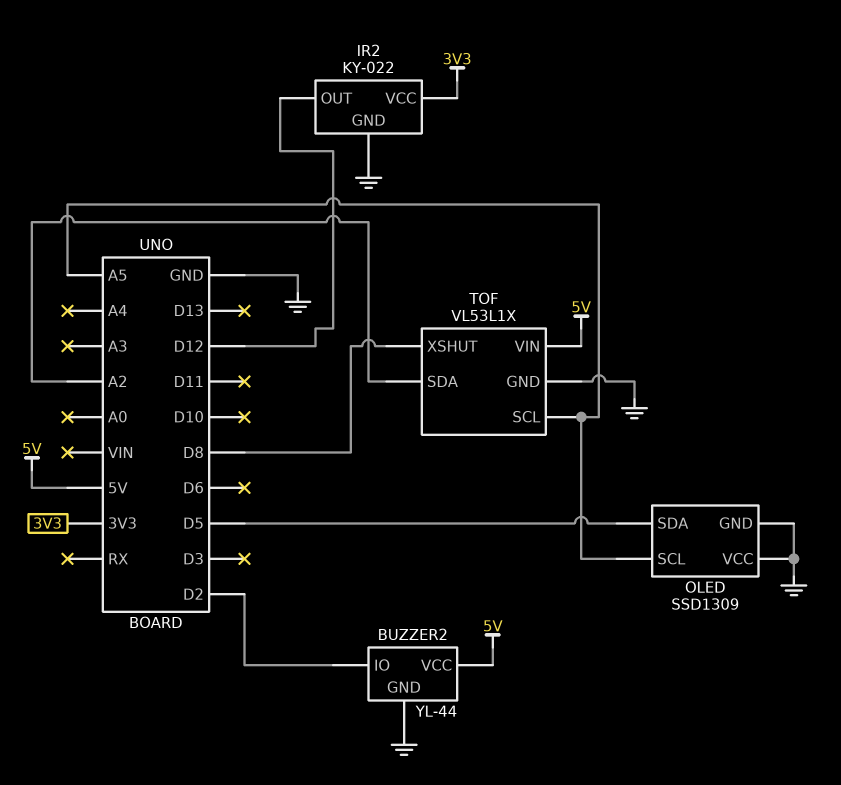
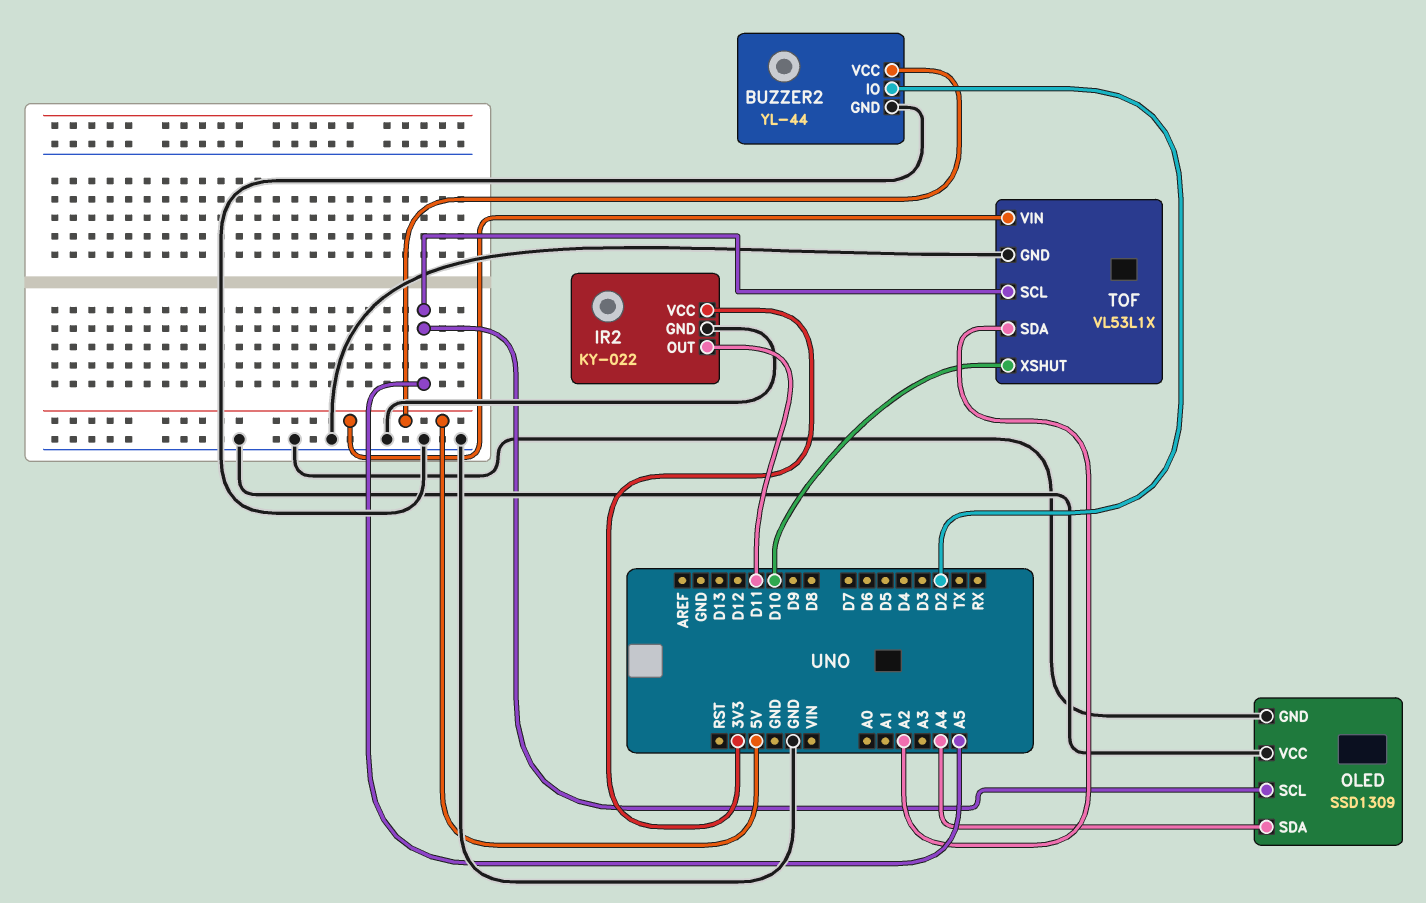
IR2 pin OUT: D12 -> D11
OLED pin SDA: D5 -> A4
TOF pin XSHUT: D8 -> D10

